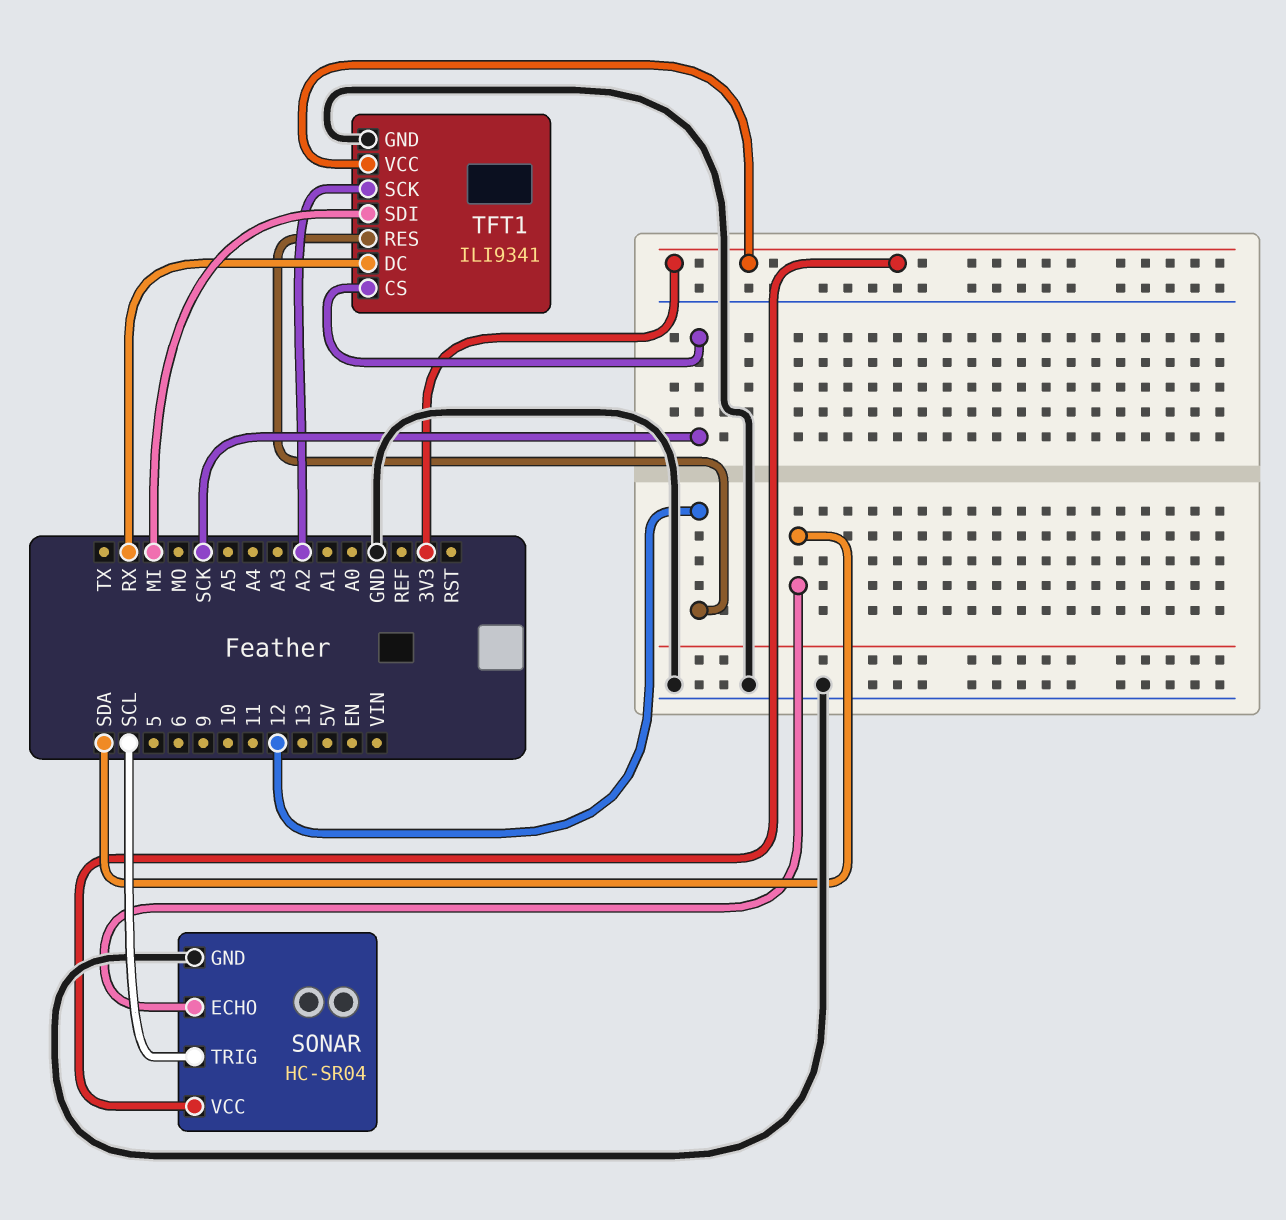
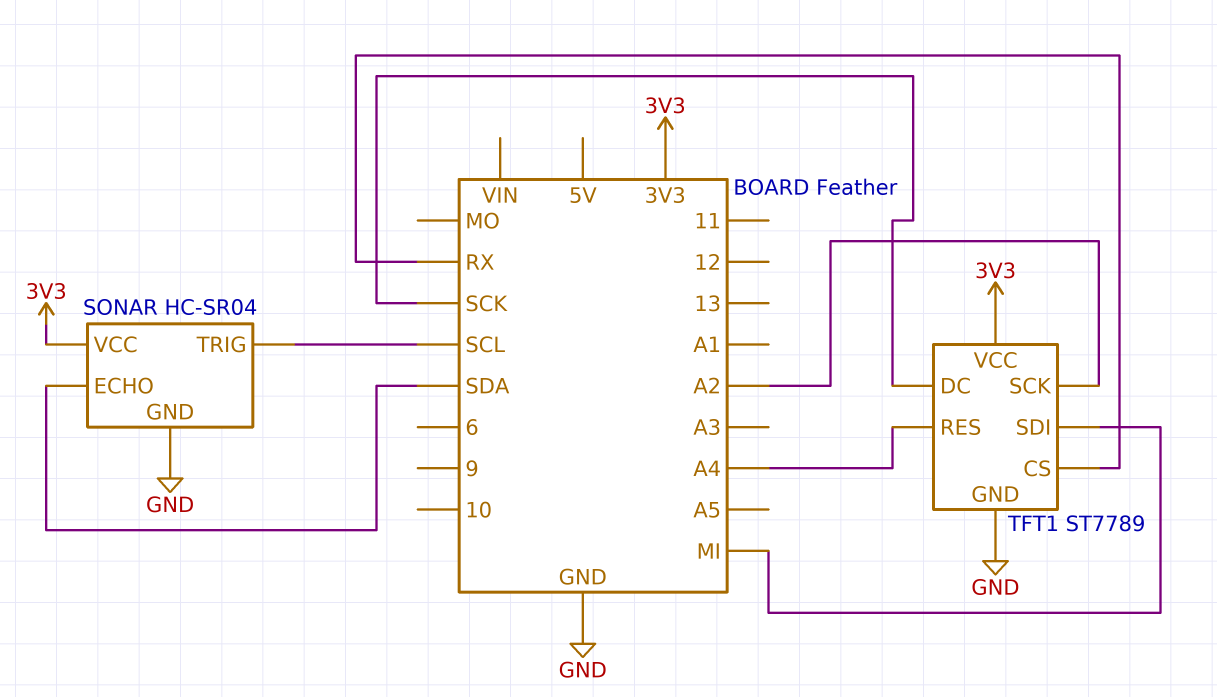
TFT1: ILI9341 -> ST7789
TFT1 pin CS: SCK -> RX
TFT1 pin DC: RX -> SCK
TFT1 pin RES: 12 -> A4

